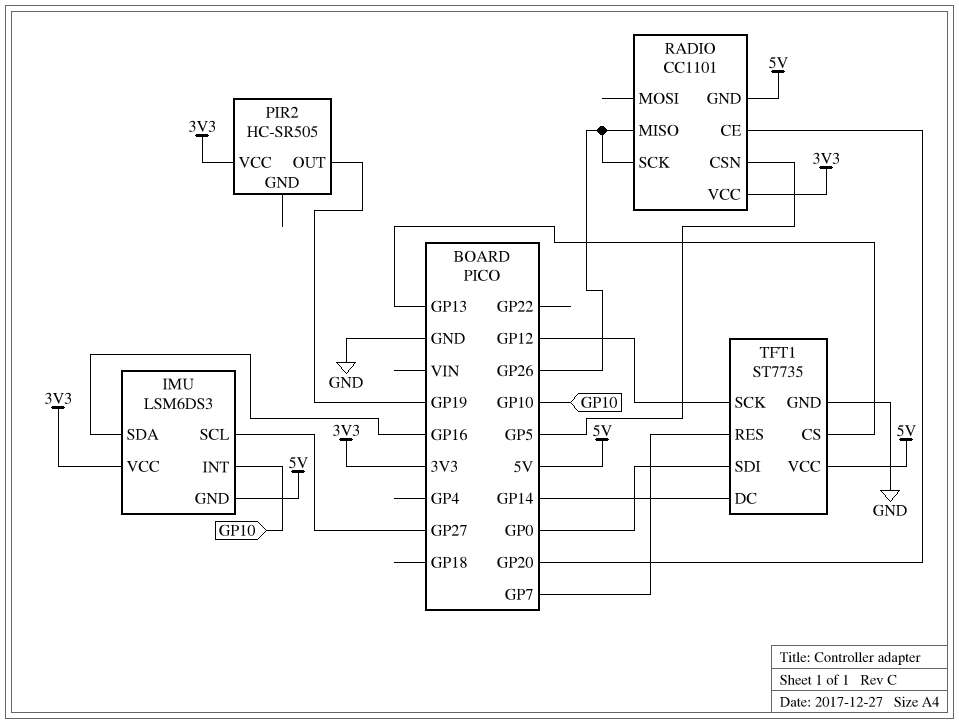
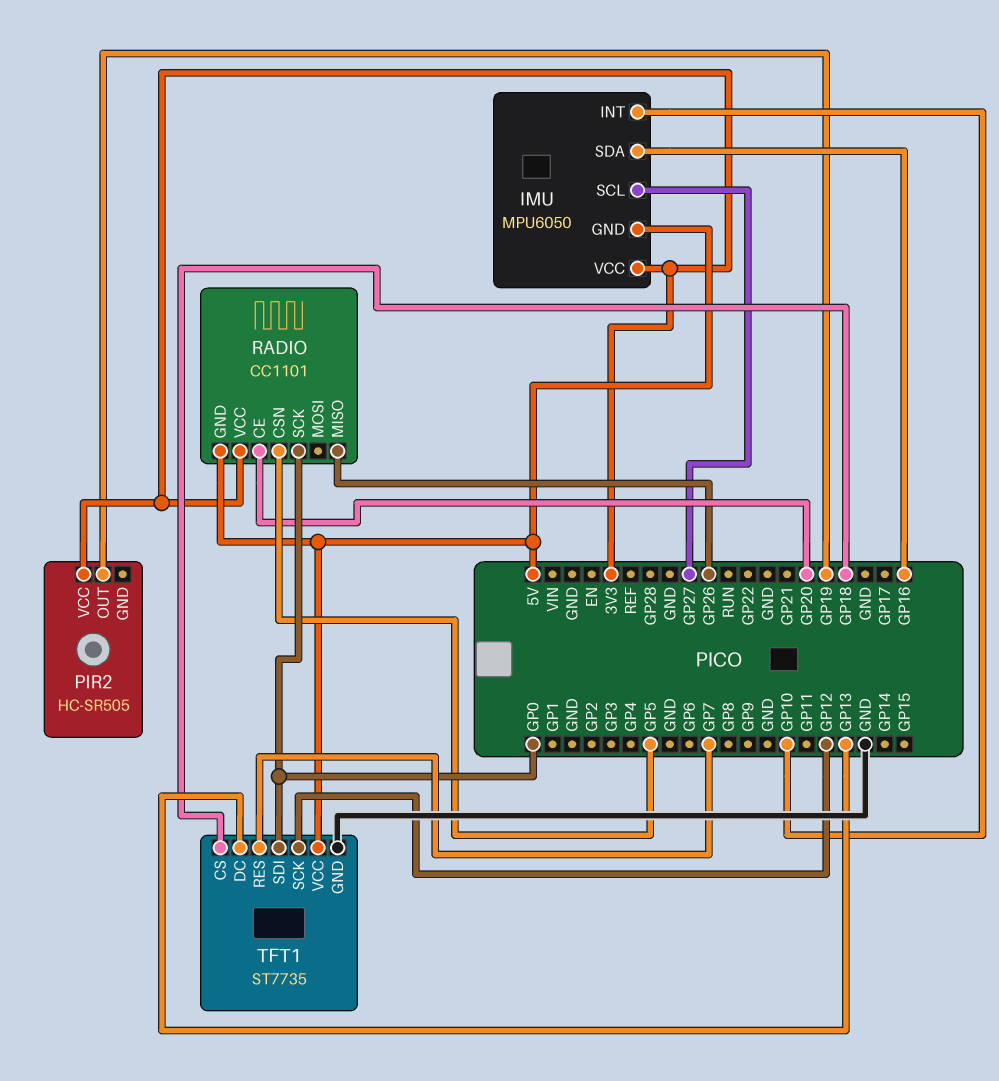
IMU: LSM6DS3 -> MPU6050
RADIO pin SCK: GP26 -> GP0
TFT1 pin CS: GP13 -> GP18
TFT1 pin DC: GP14 -> GP13

